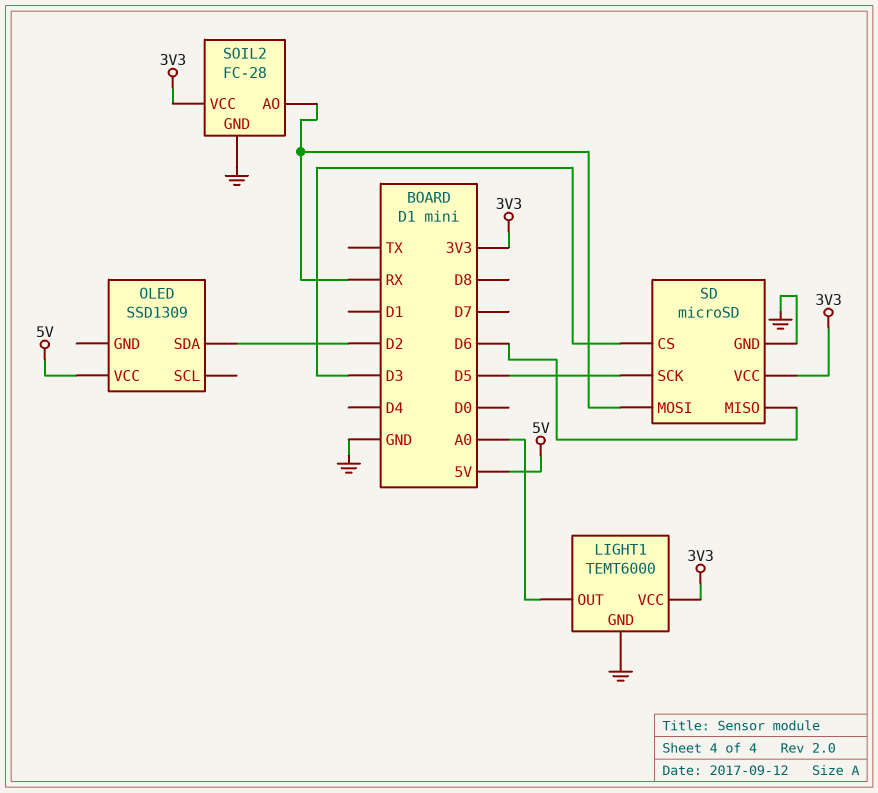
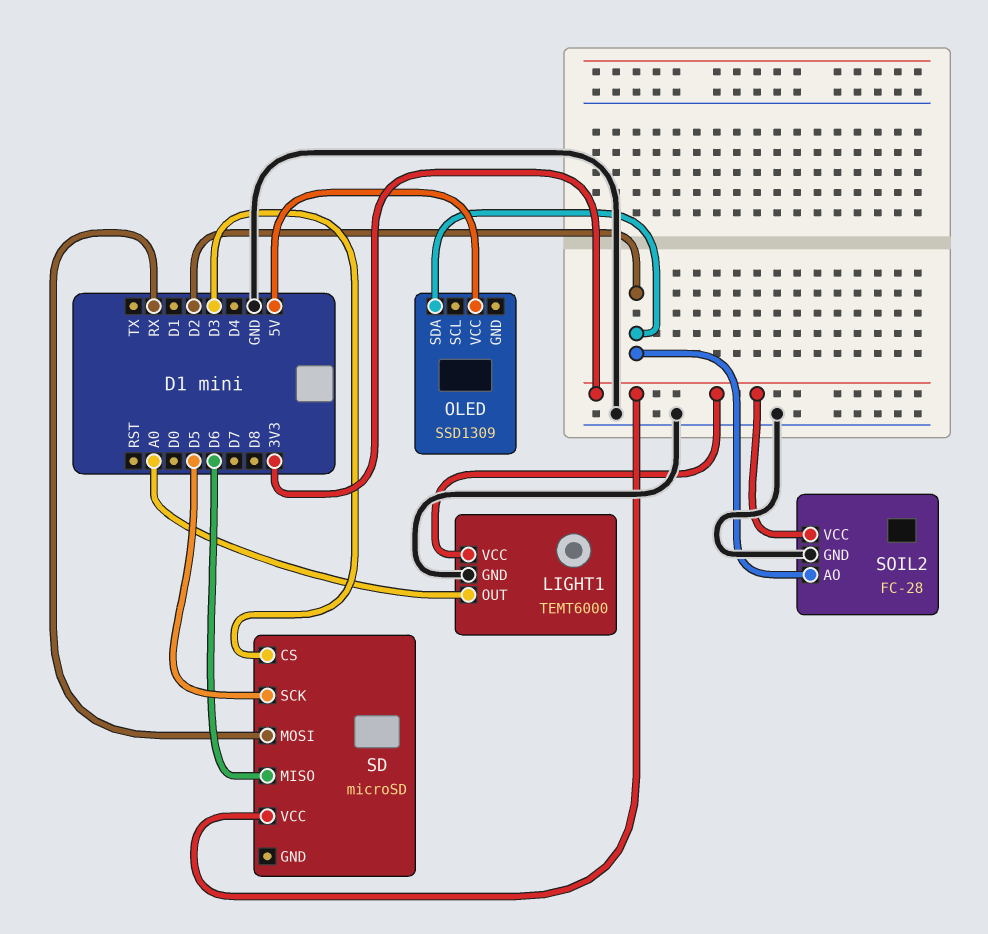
SD pin GND: GND -> none
SOIL2 pin AO: RX -> D2

